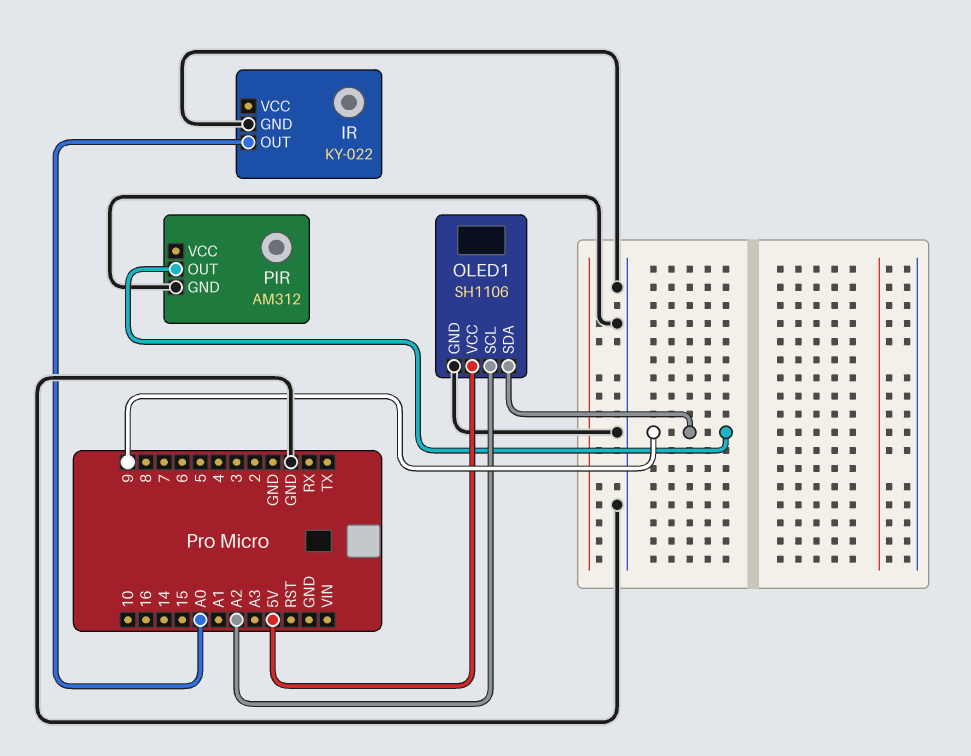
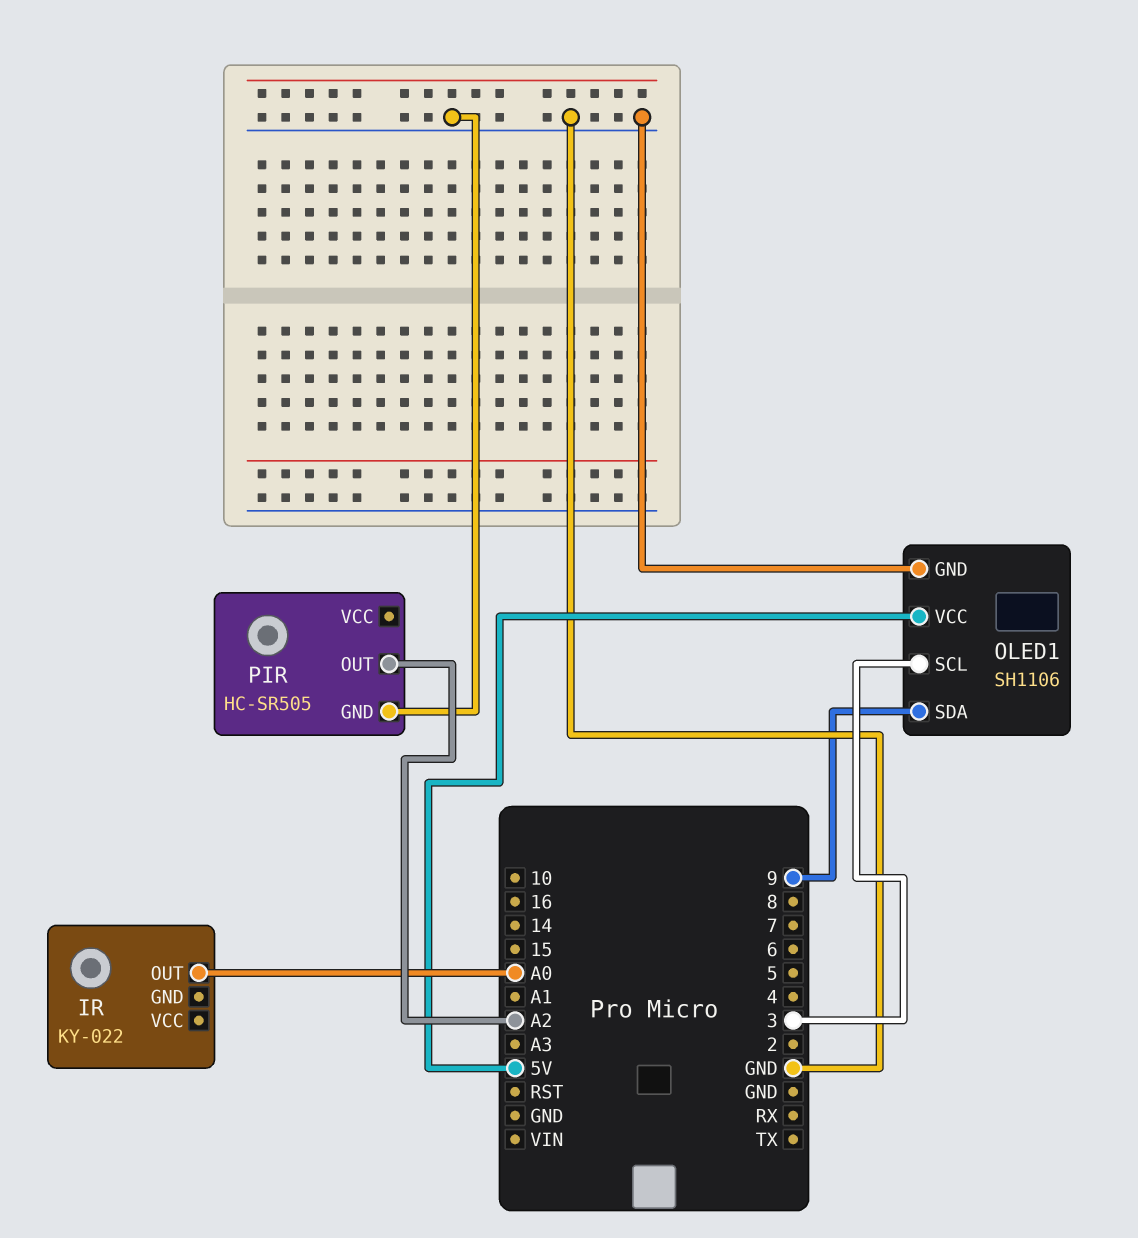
IR pin GND: GND -> none
OLED1 pin SCL: A2 -> 3
PIR: AM312 -> HC-SR505
PIR pin OUT: 9 -> A2

